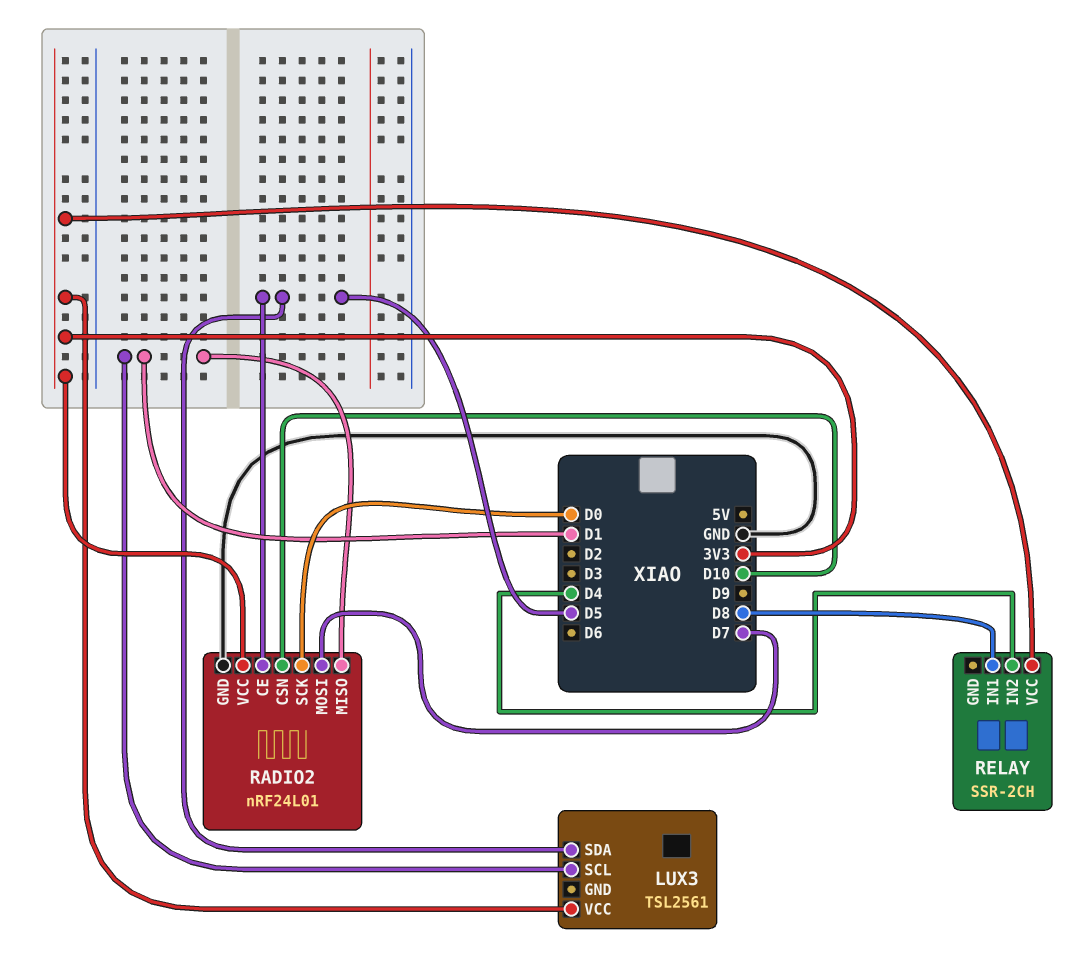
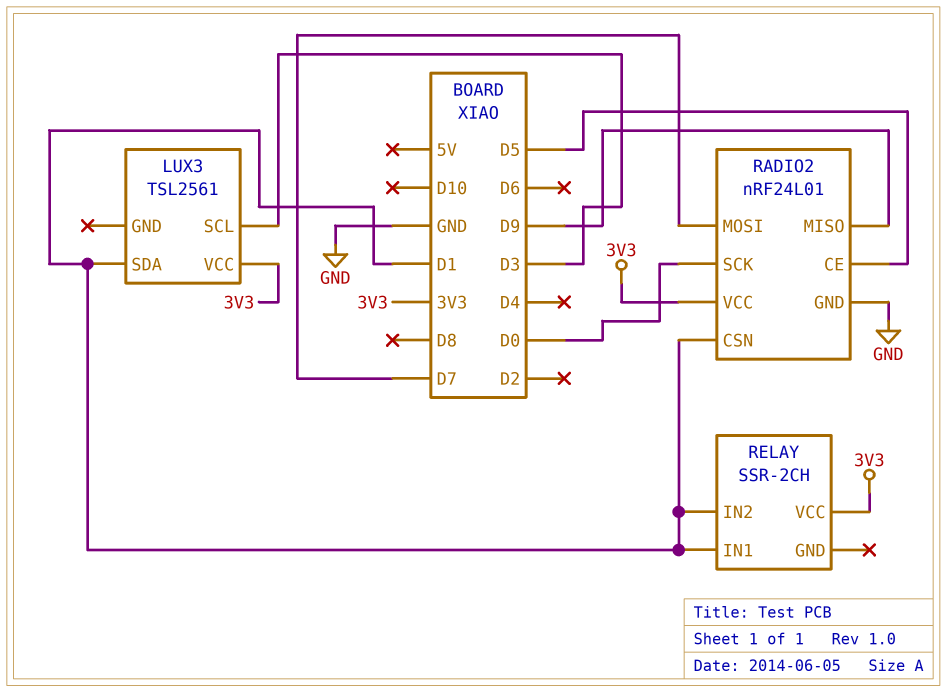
LUX3 pin SCL: D1 -> D3
LUX3 pin SDA: D5 -> D1
RADIO2 pin CSN: D10 -> D1
RADIO2 pin MISO: D1 -> D9
RELAY pin IN1: D8 -> D1
RELAY pin IN2: D4 -> D1

